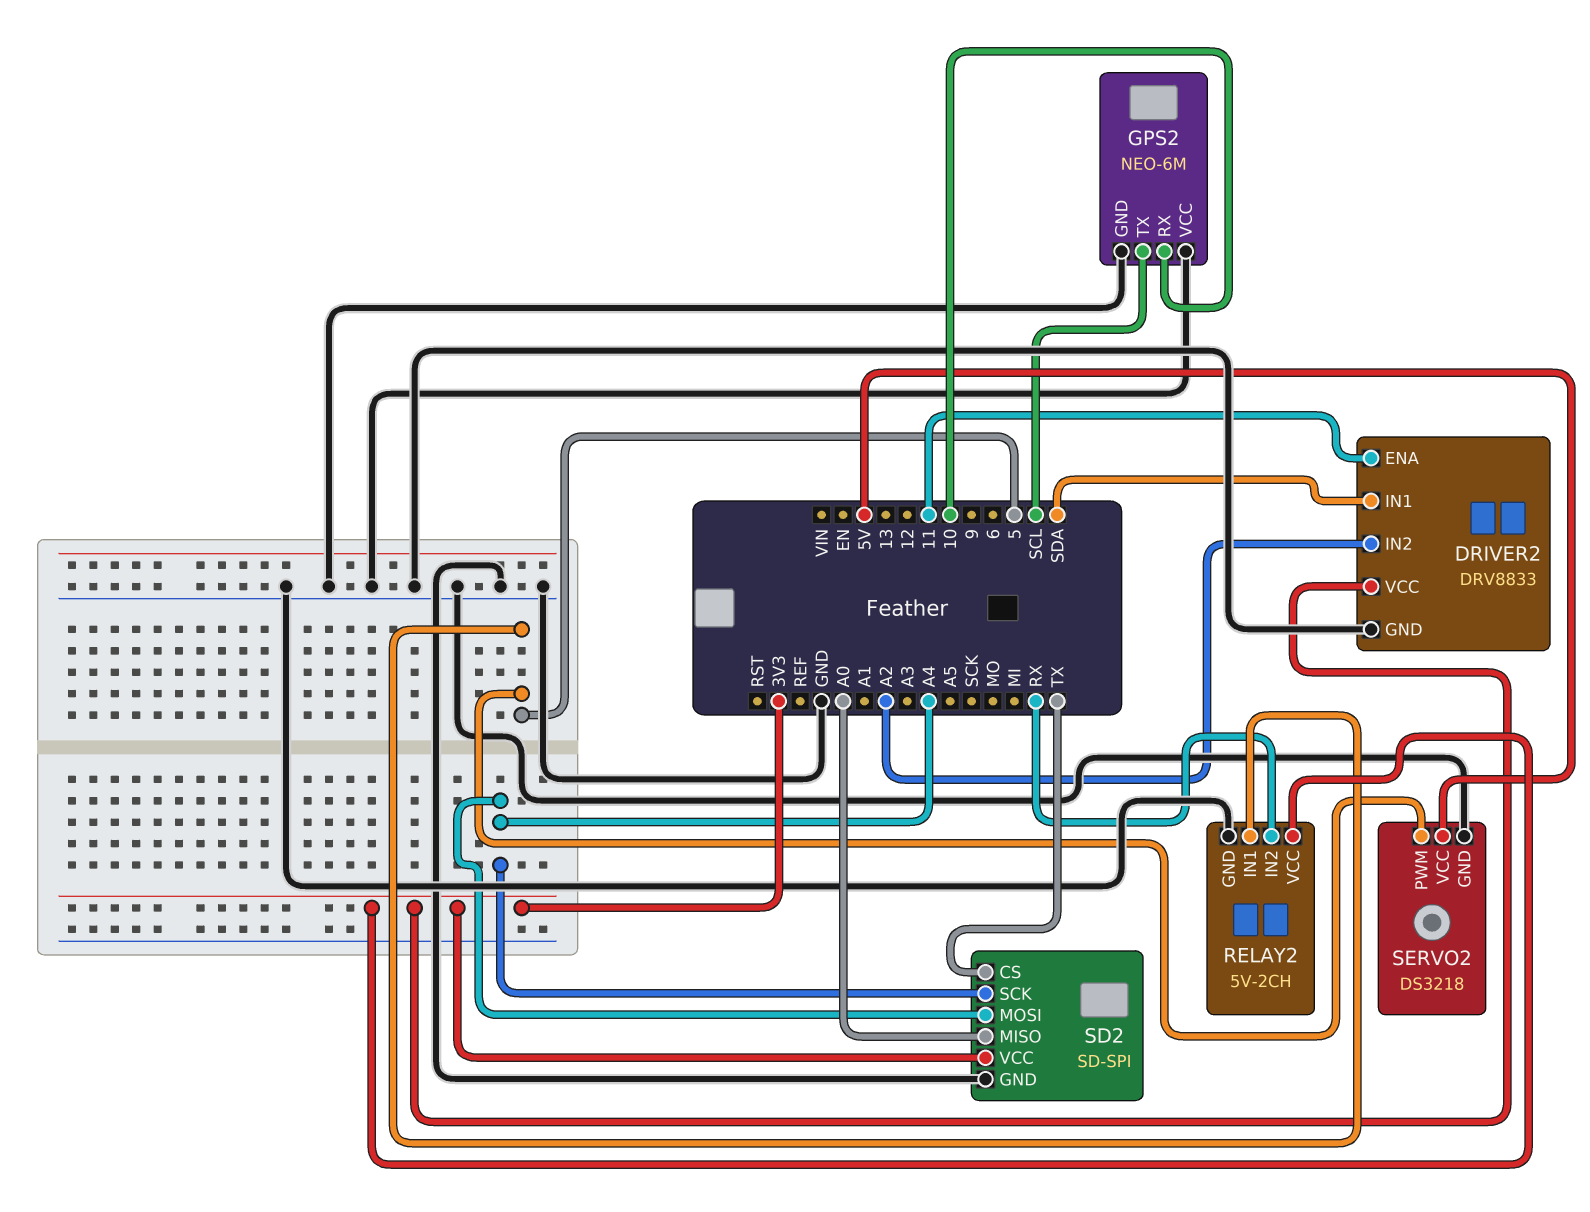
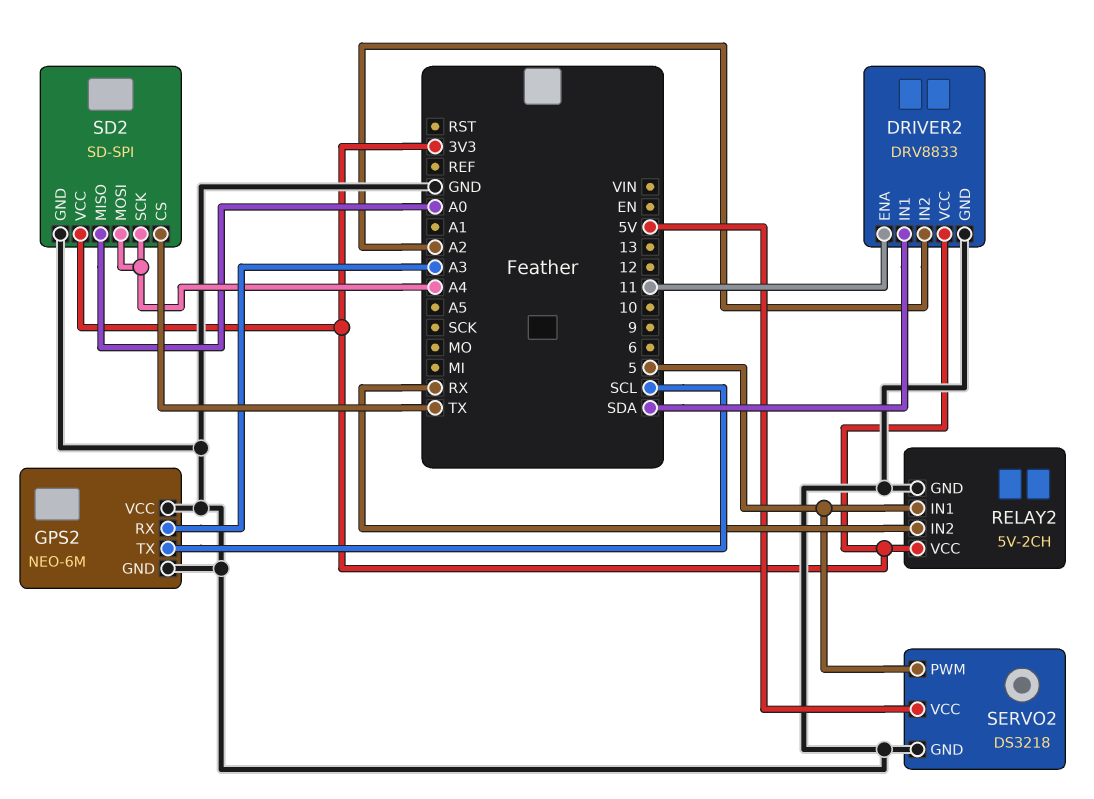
GPS2 pin RX: 10 -> A3

